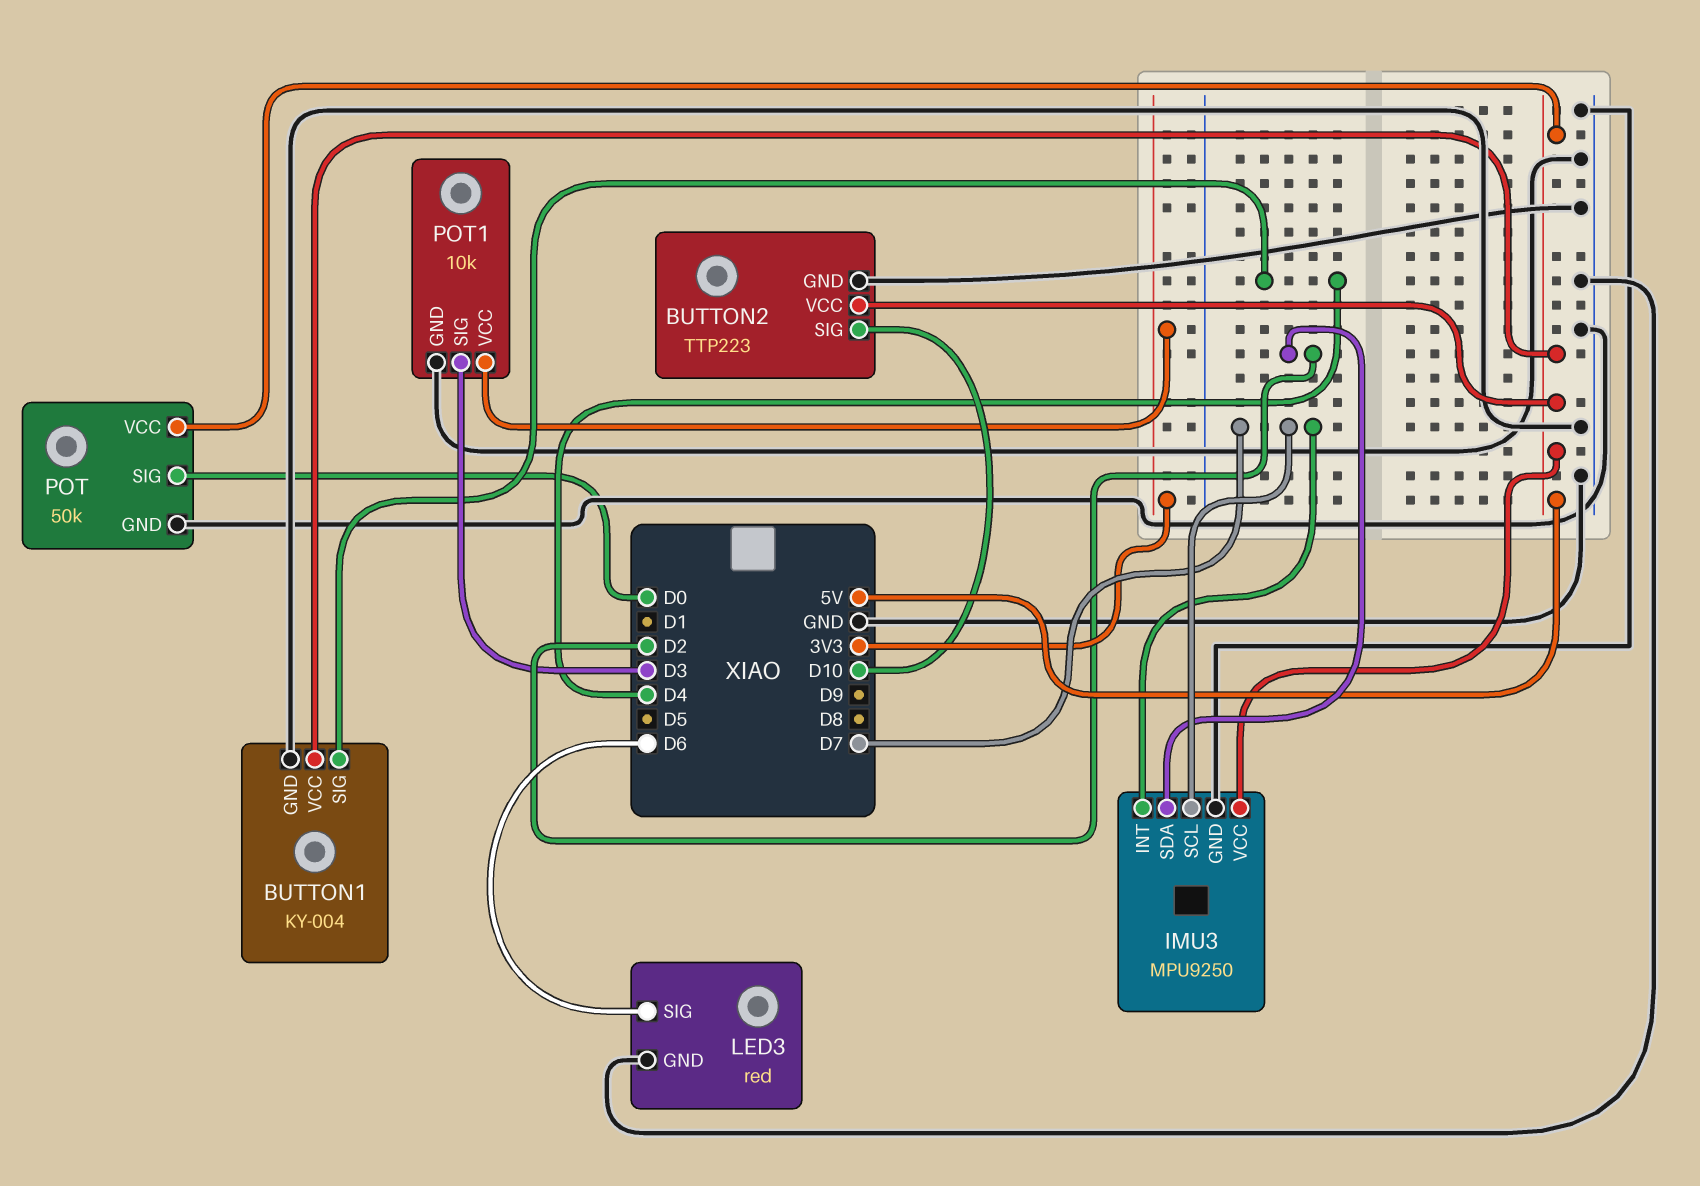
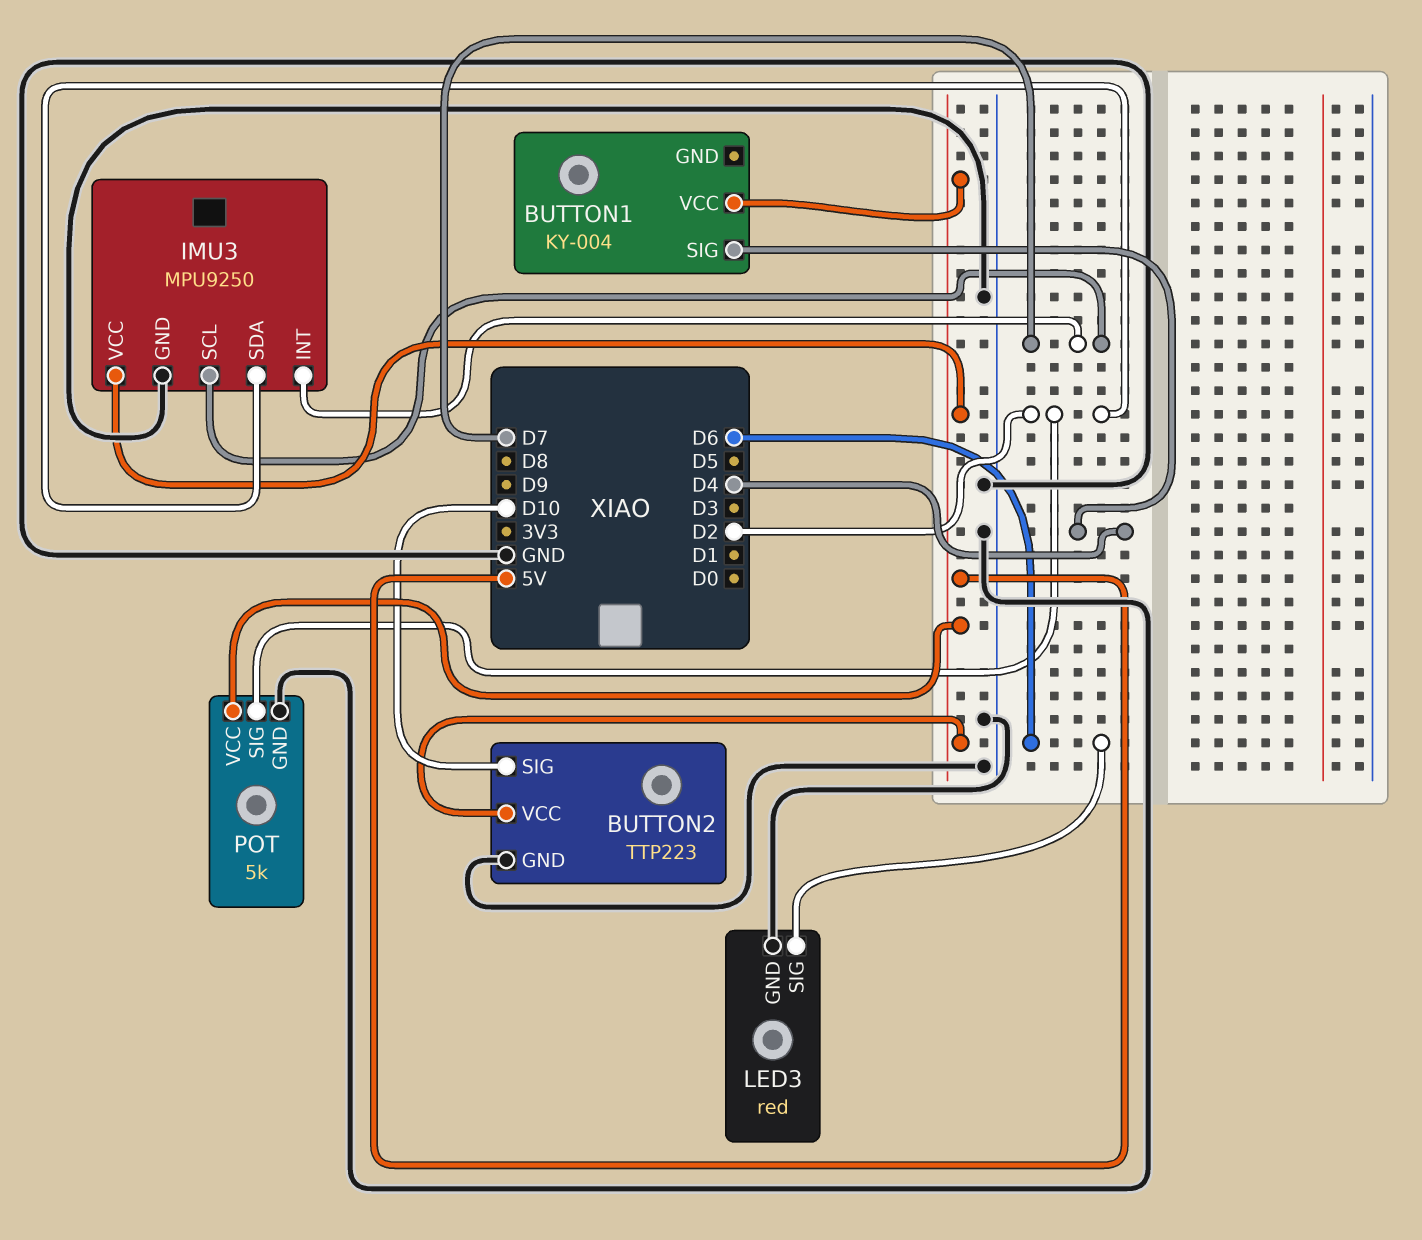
BUTTON1 pin GND: GND -> none
POT: 50k -> 5k
POT pin SIG: D0 -> D2
POT1: 10k -> none
POT1 pin GND: GND -> none
POT1 pin SIG: D3 -> none
POT1 pin VCC: 3V3 -> none

